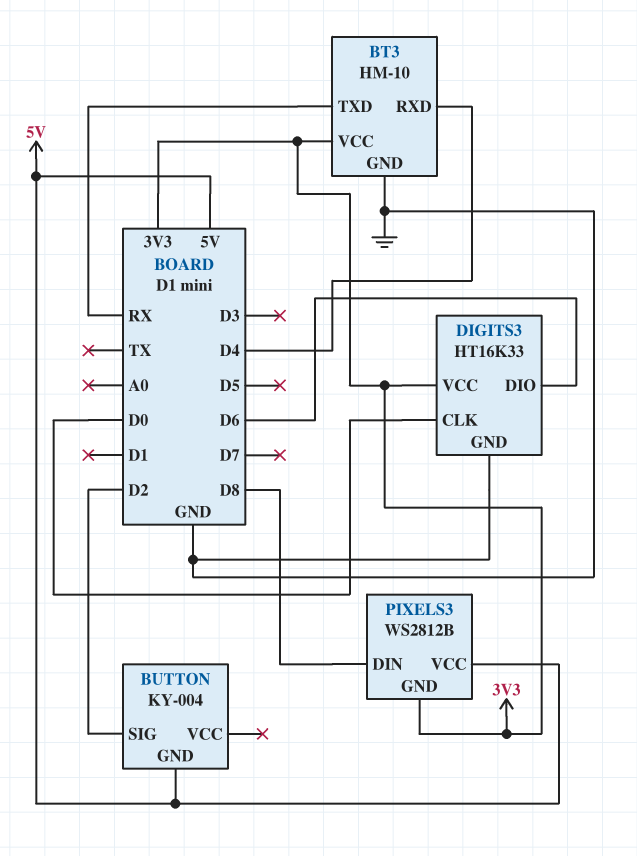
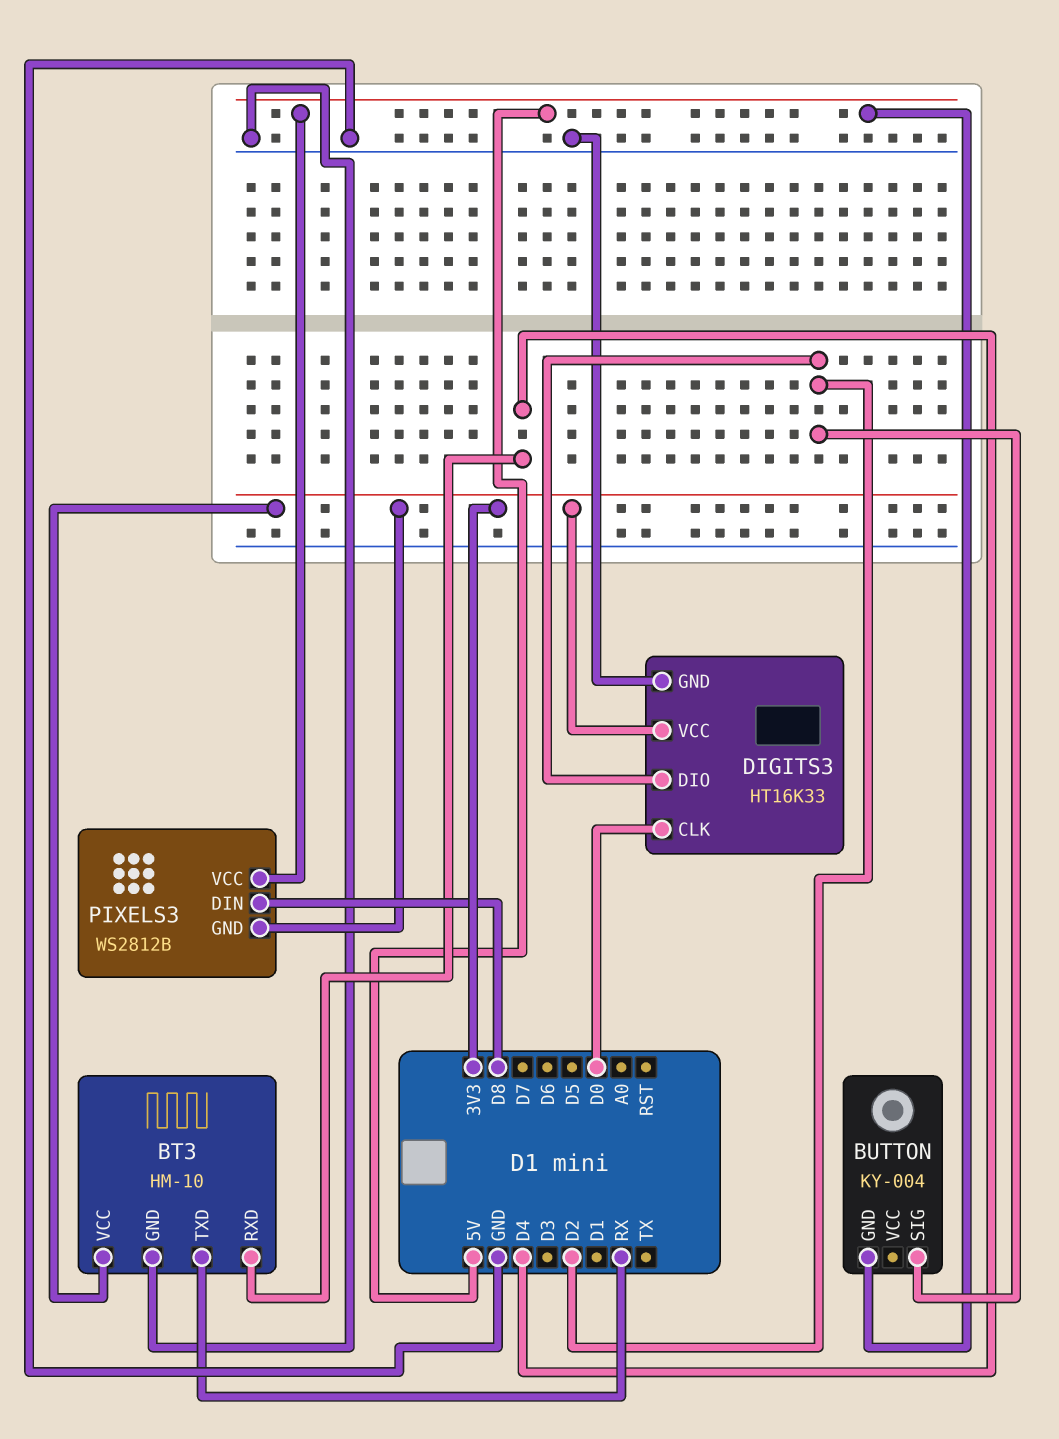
DIGITS3 pin DIO: D6 -> D2

